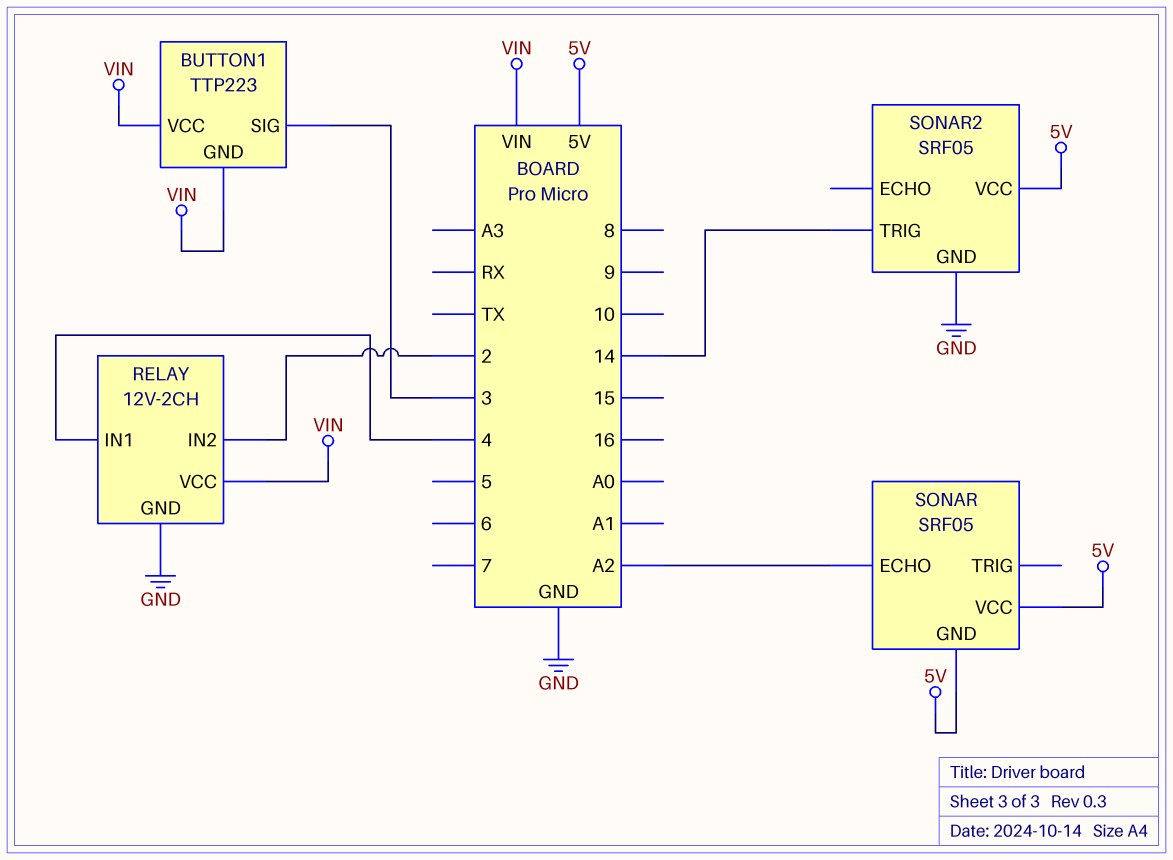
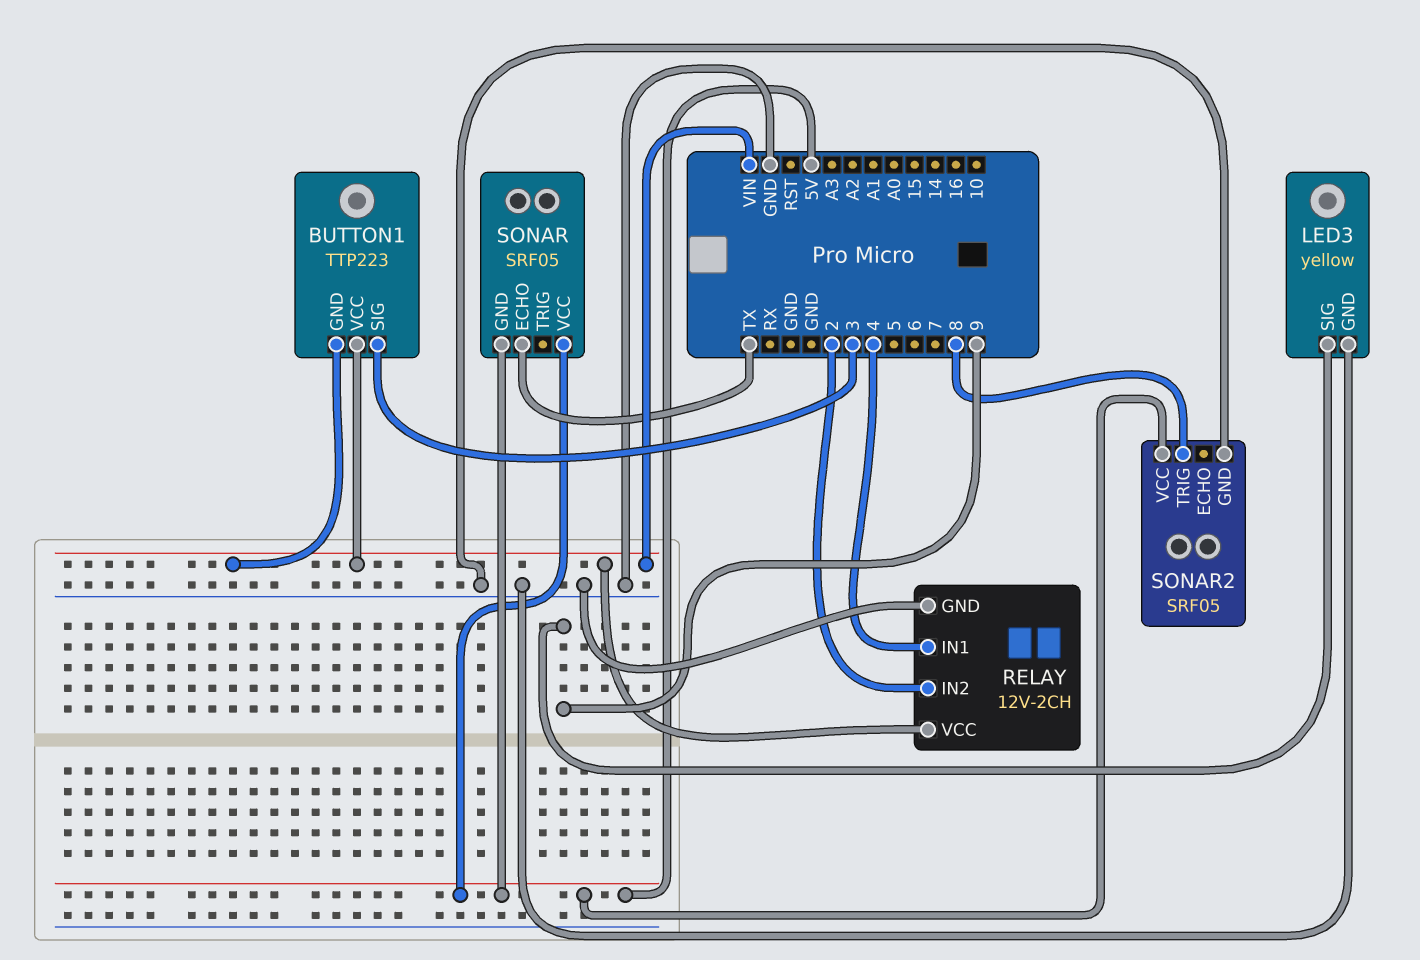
LED3: none -> yellow
LED3 pin GND: none -> GND
LED3 pin SIG: none -> 9
SONAR pin ECHO: A2 -> TX
SONAR2 pin TRIG: 14 -> 8

